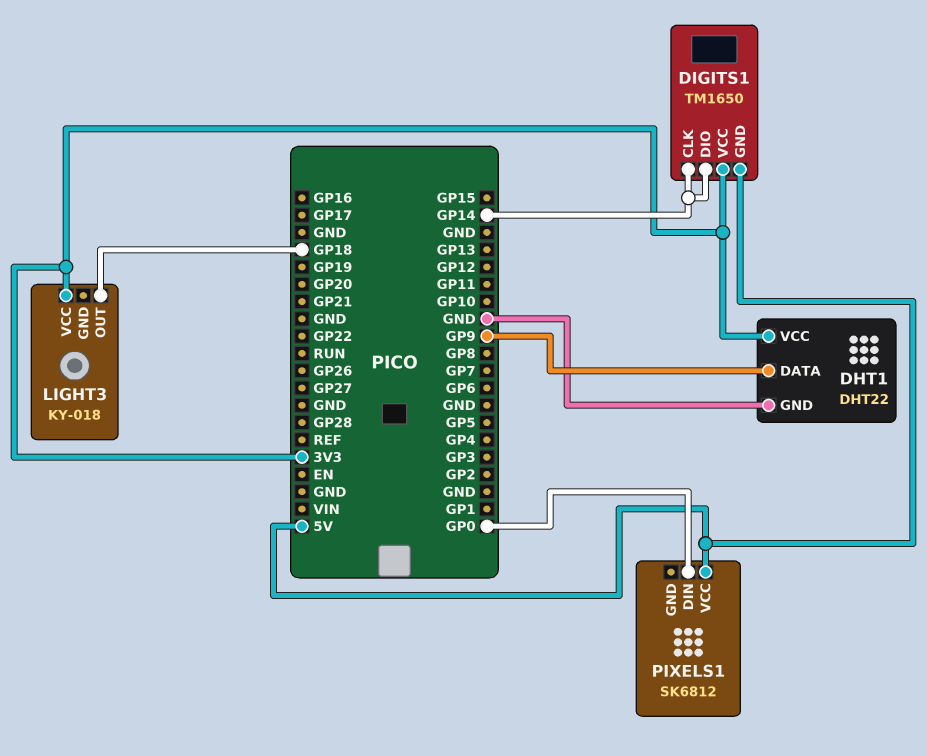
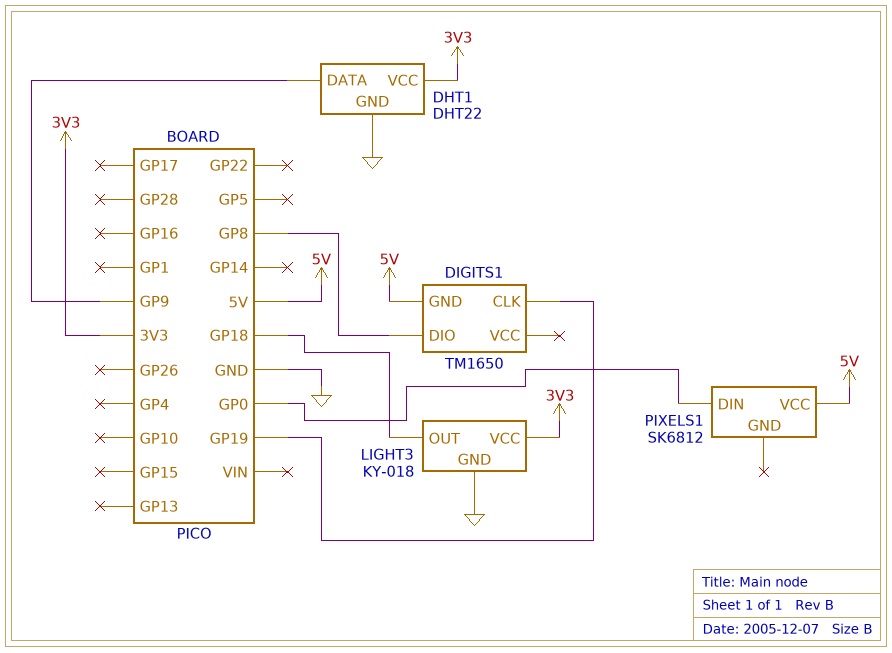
DIGITS1 pin CLK: GP14 -> GP19
DIGITS1 pin DIO: GP14 -> GP8
DIGITS1 pin VCC: 3V3 -> none
LIGHT3 pin GND: none -> GND

